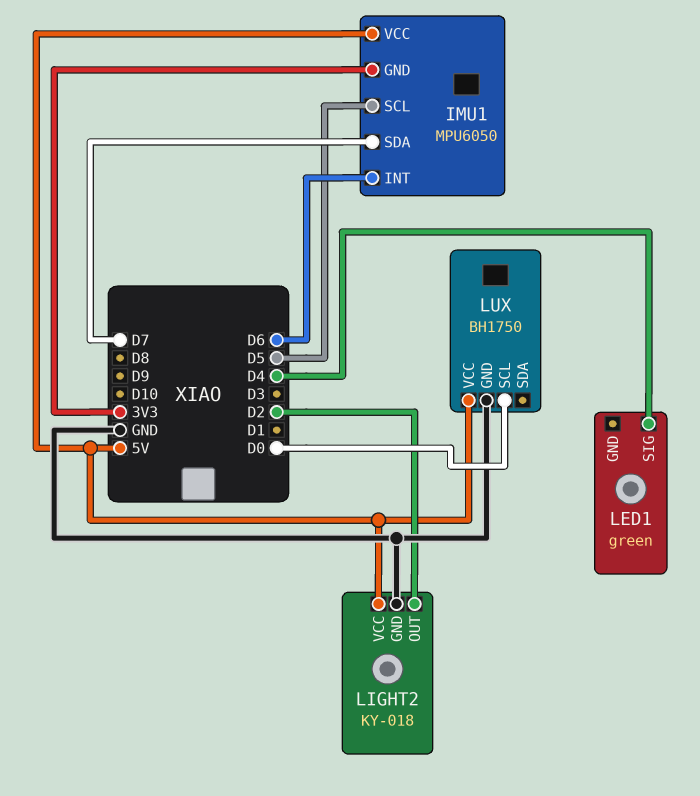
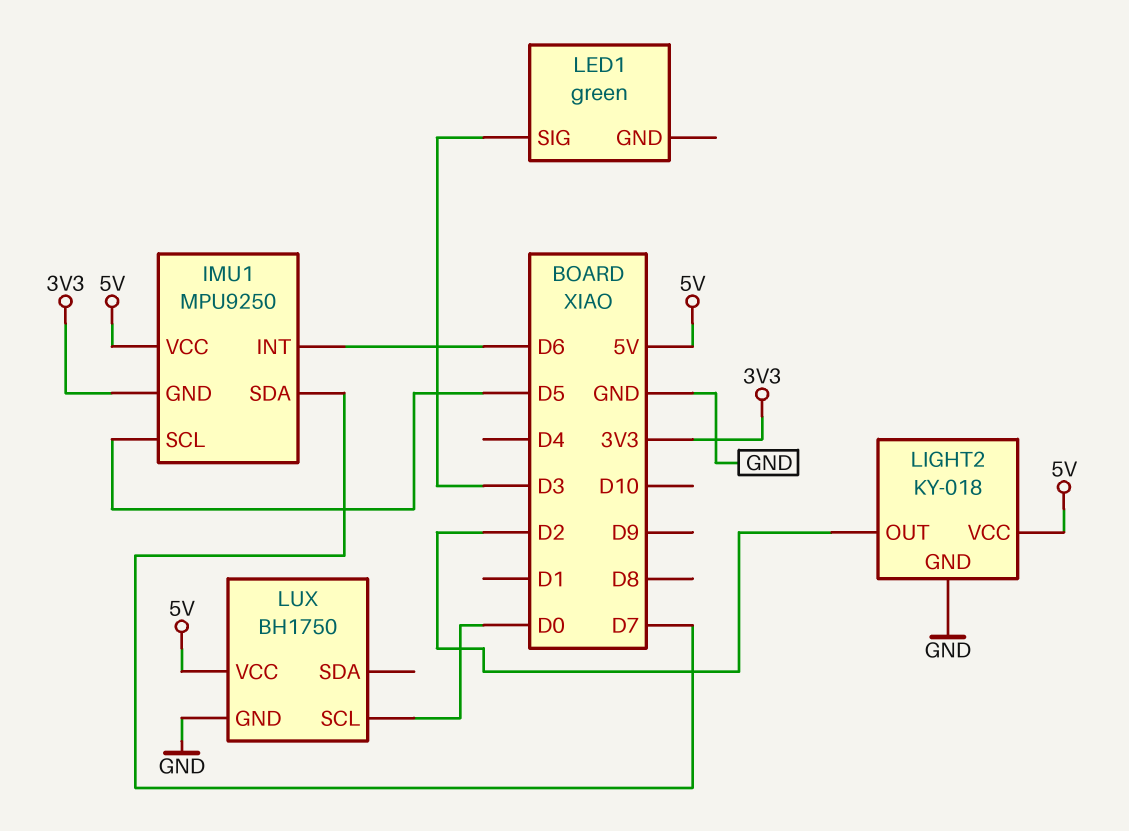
IMU1: MPU6050 -> MPU9250
LED1 pin SIG: D4 -> D3

